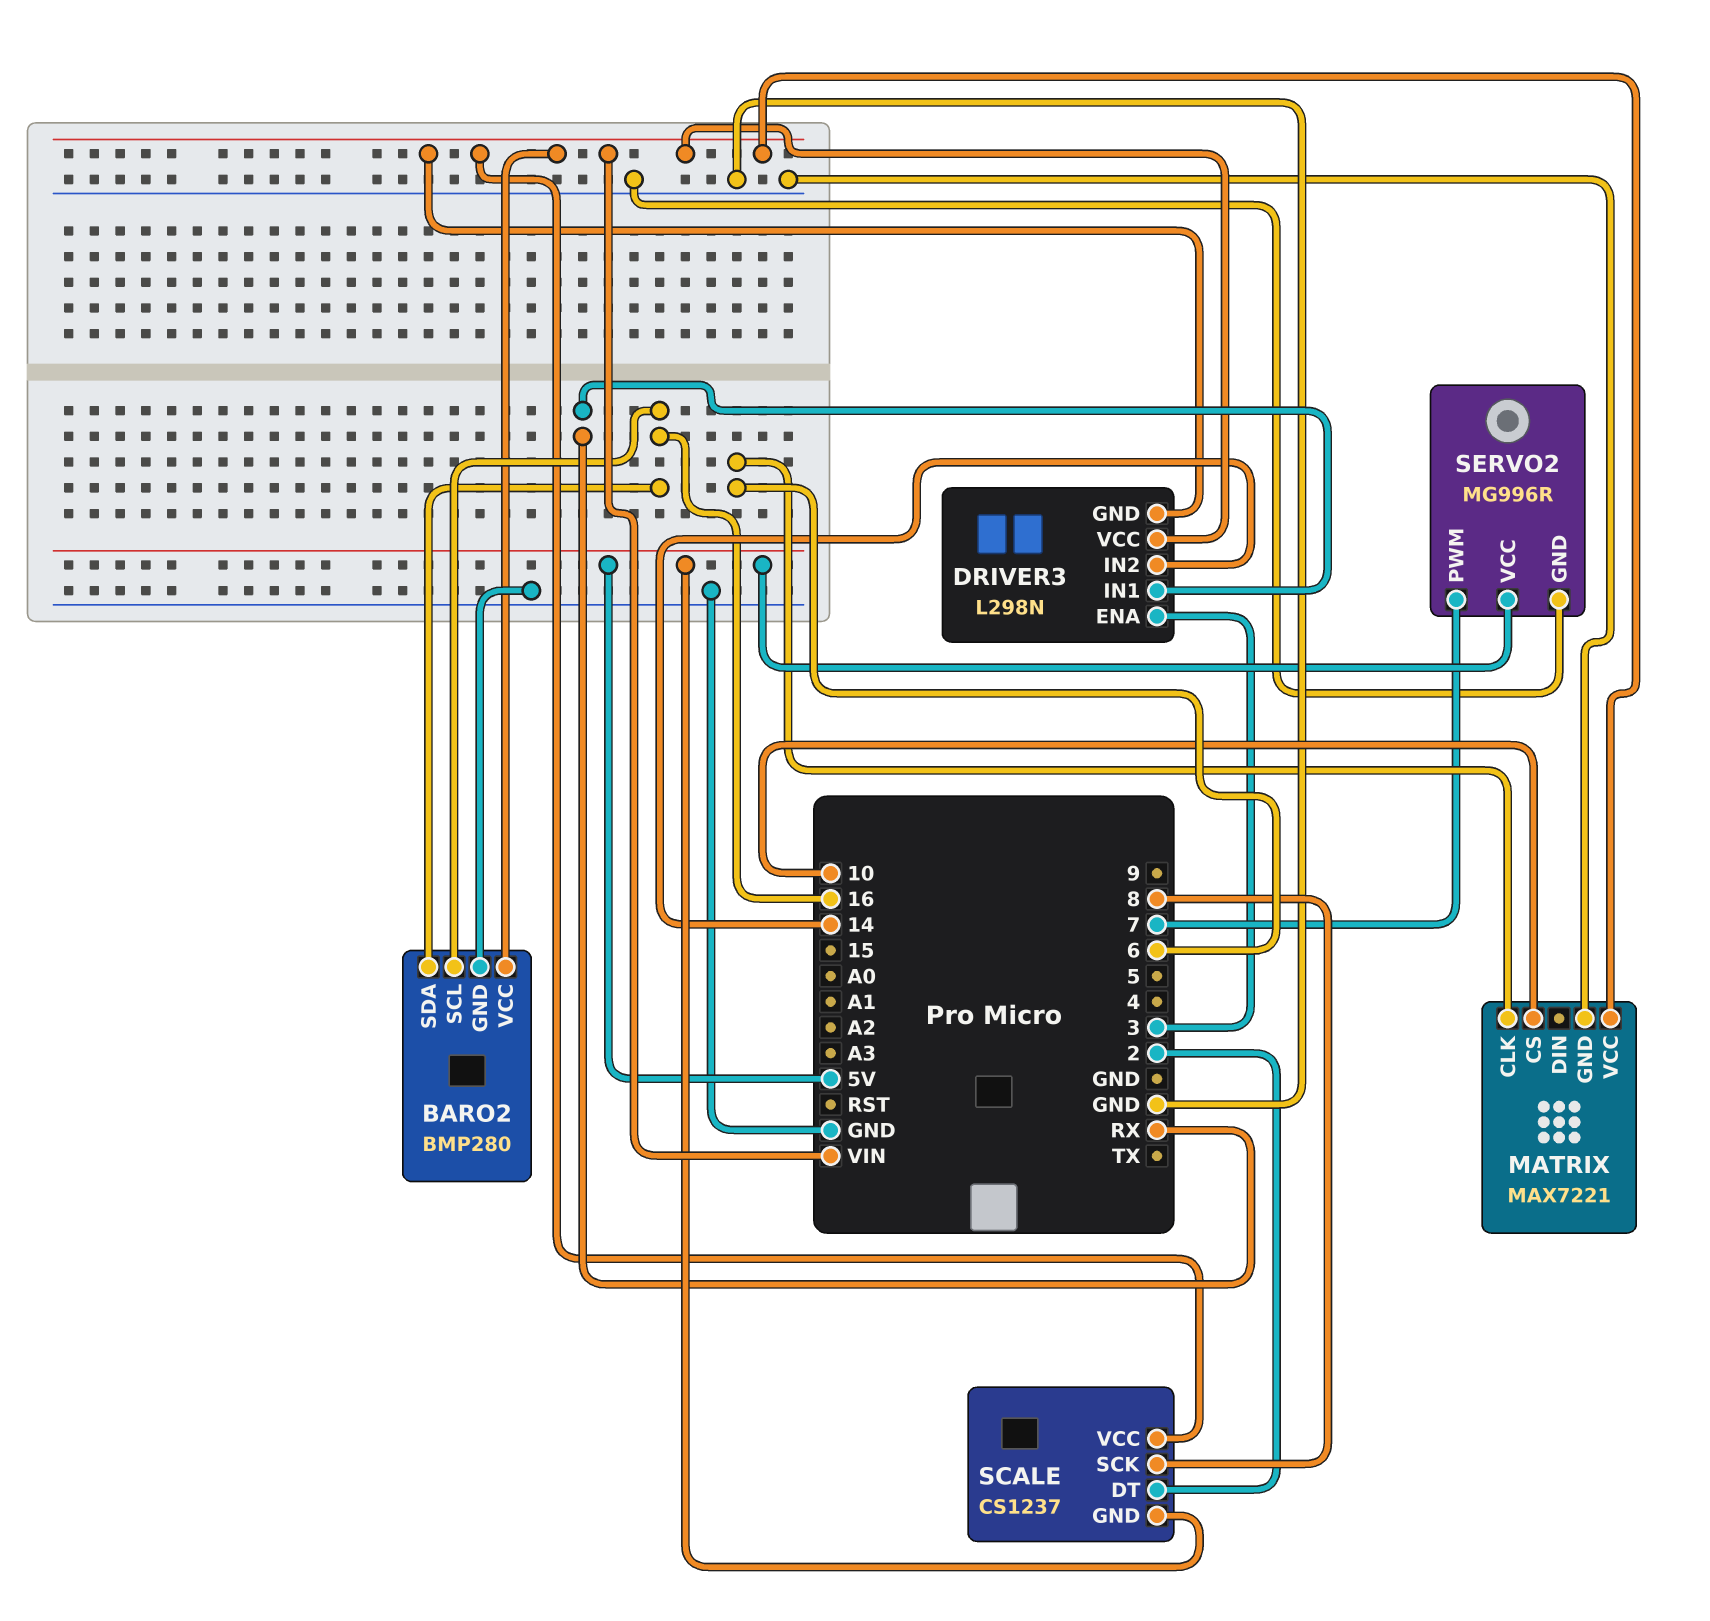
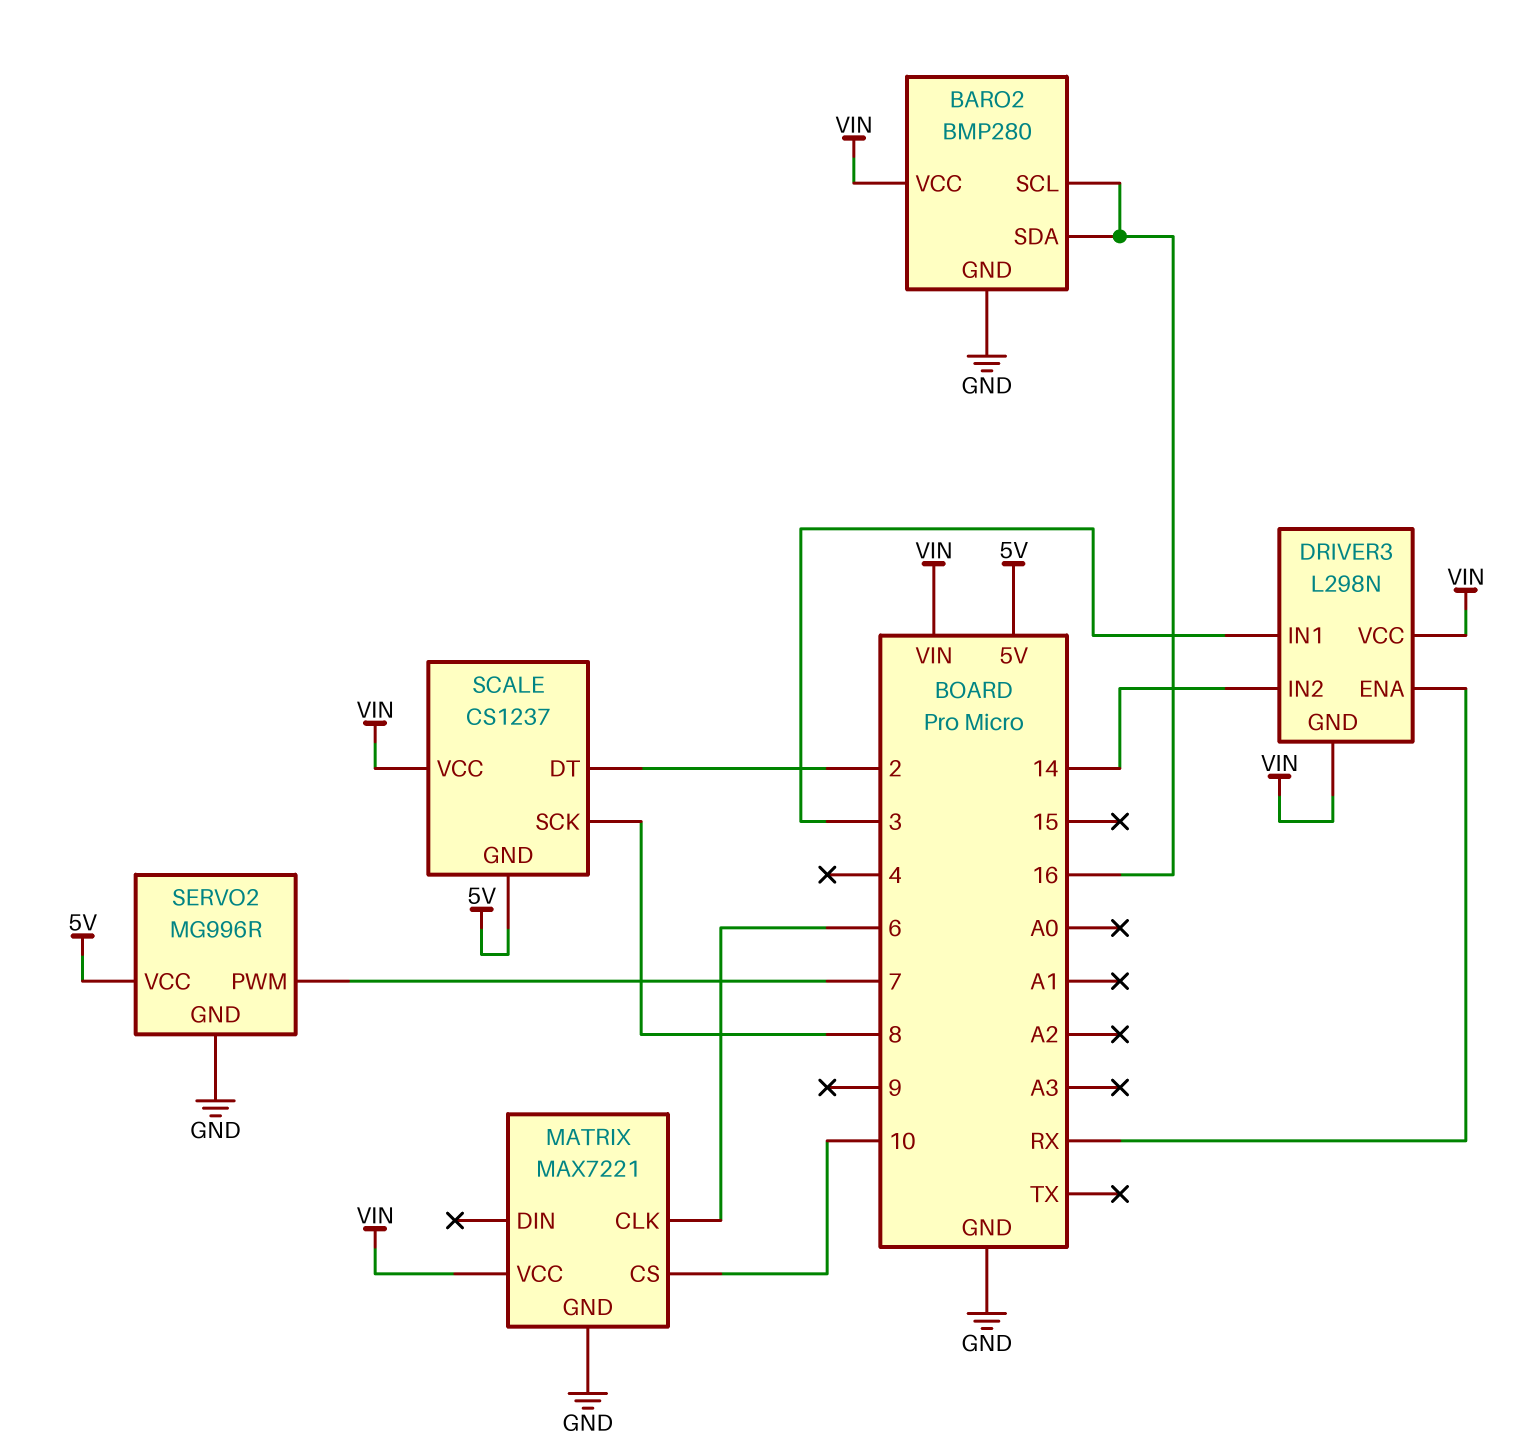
DRIVER3 pin ENA: 3 -> RX
DRIVER3 pin IN1: RX -> 3

